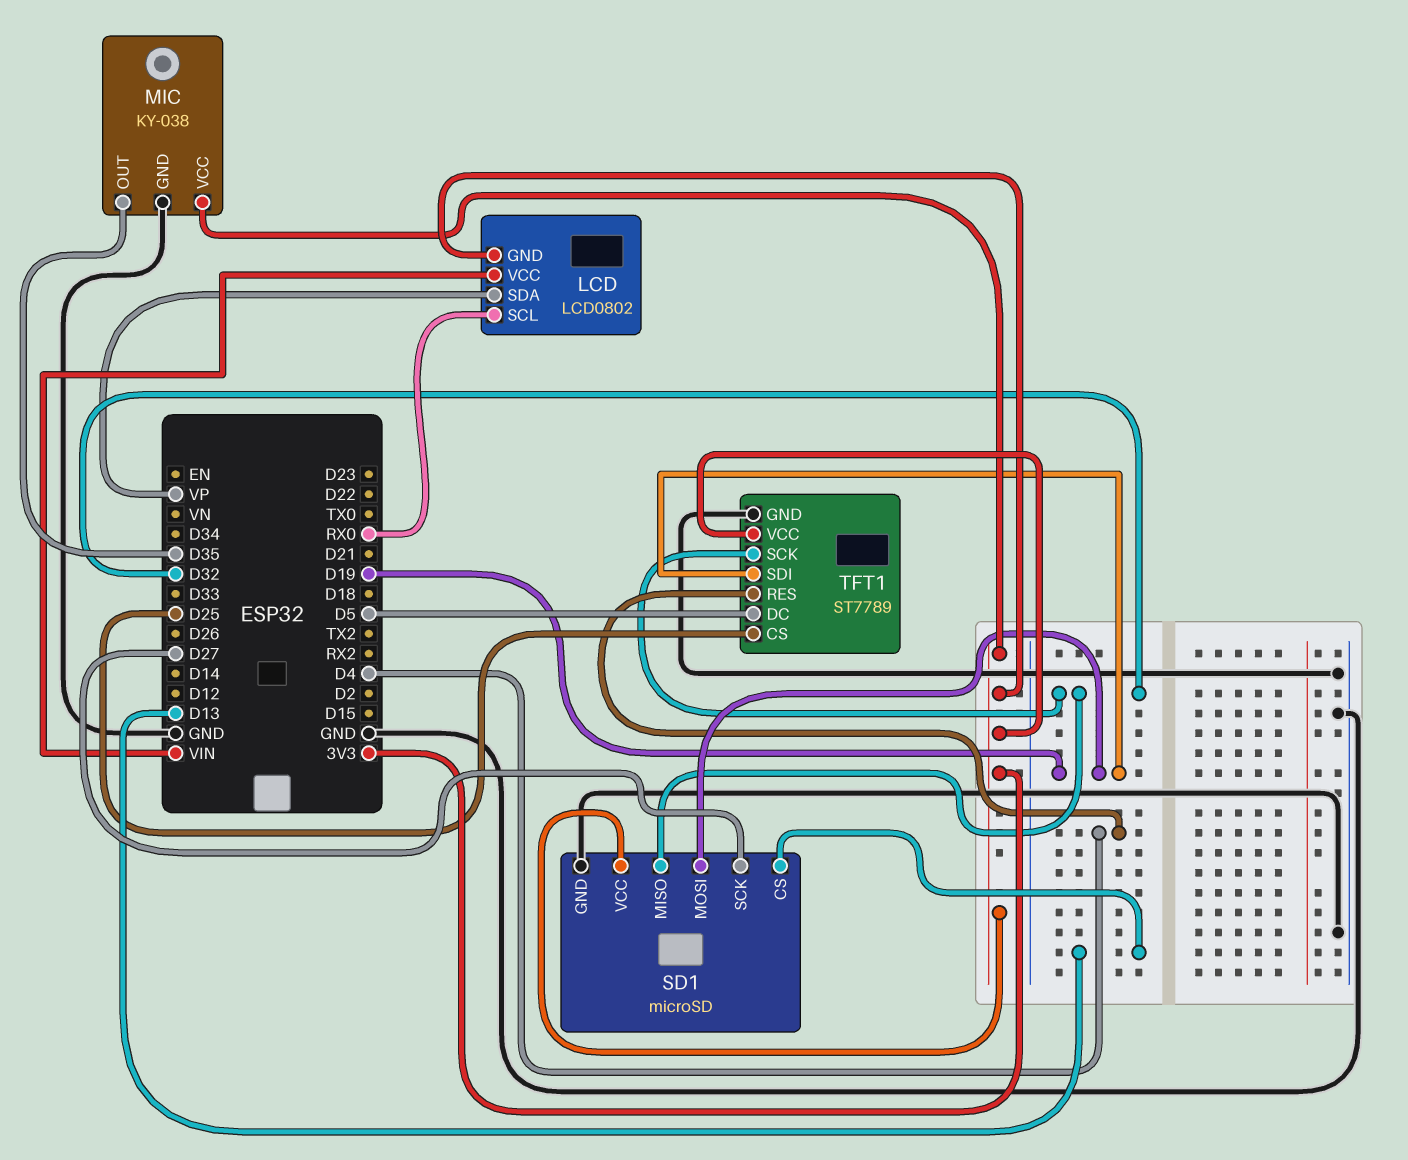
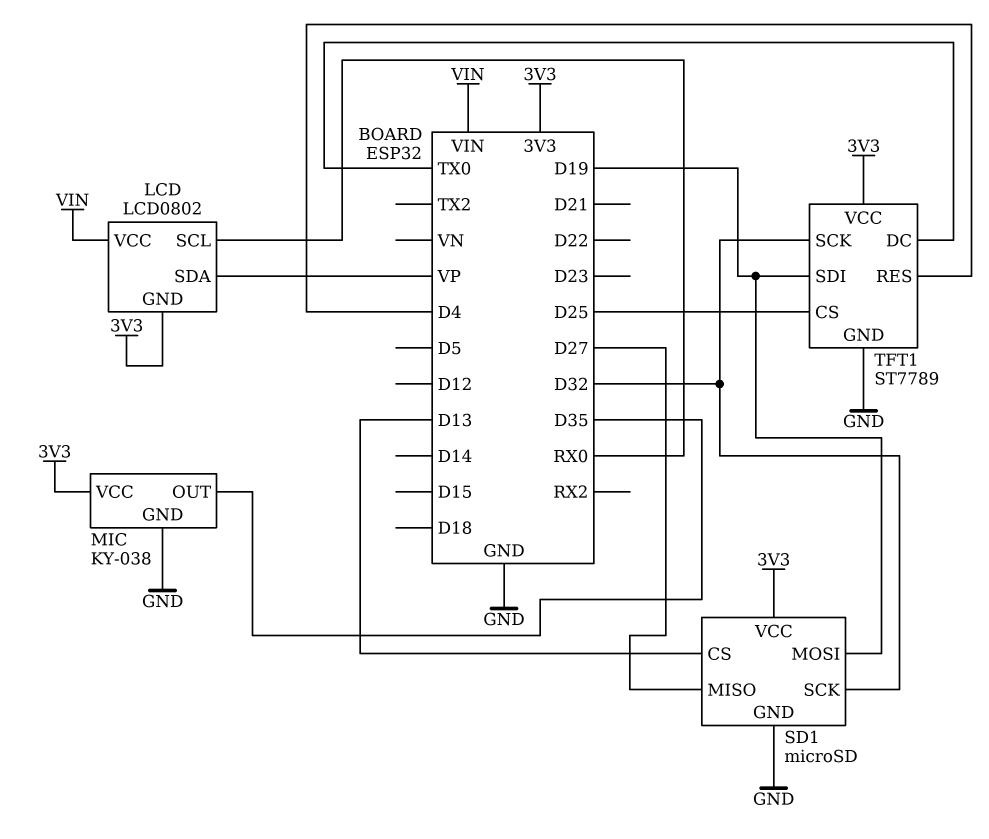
SD1 pin MISO: D32 -> D27
SD1 pin SCK: D27 -> D32
TFT1 pin DC: D5 -> TX0

